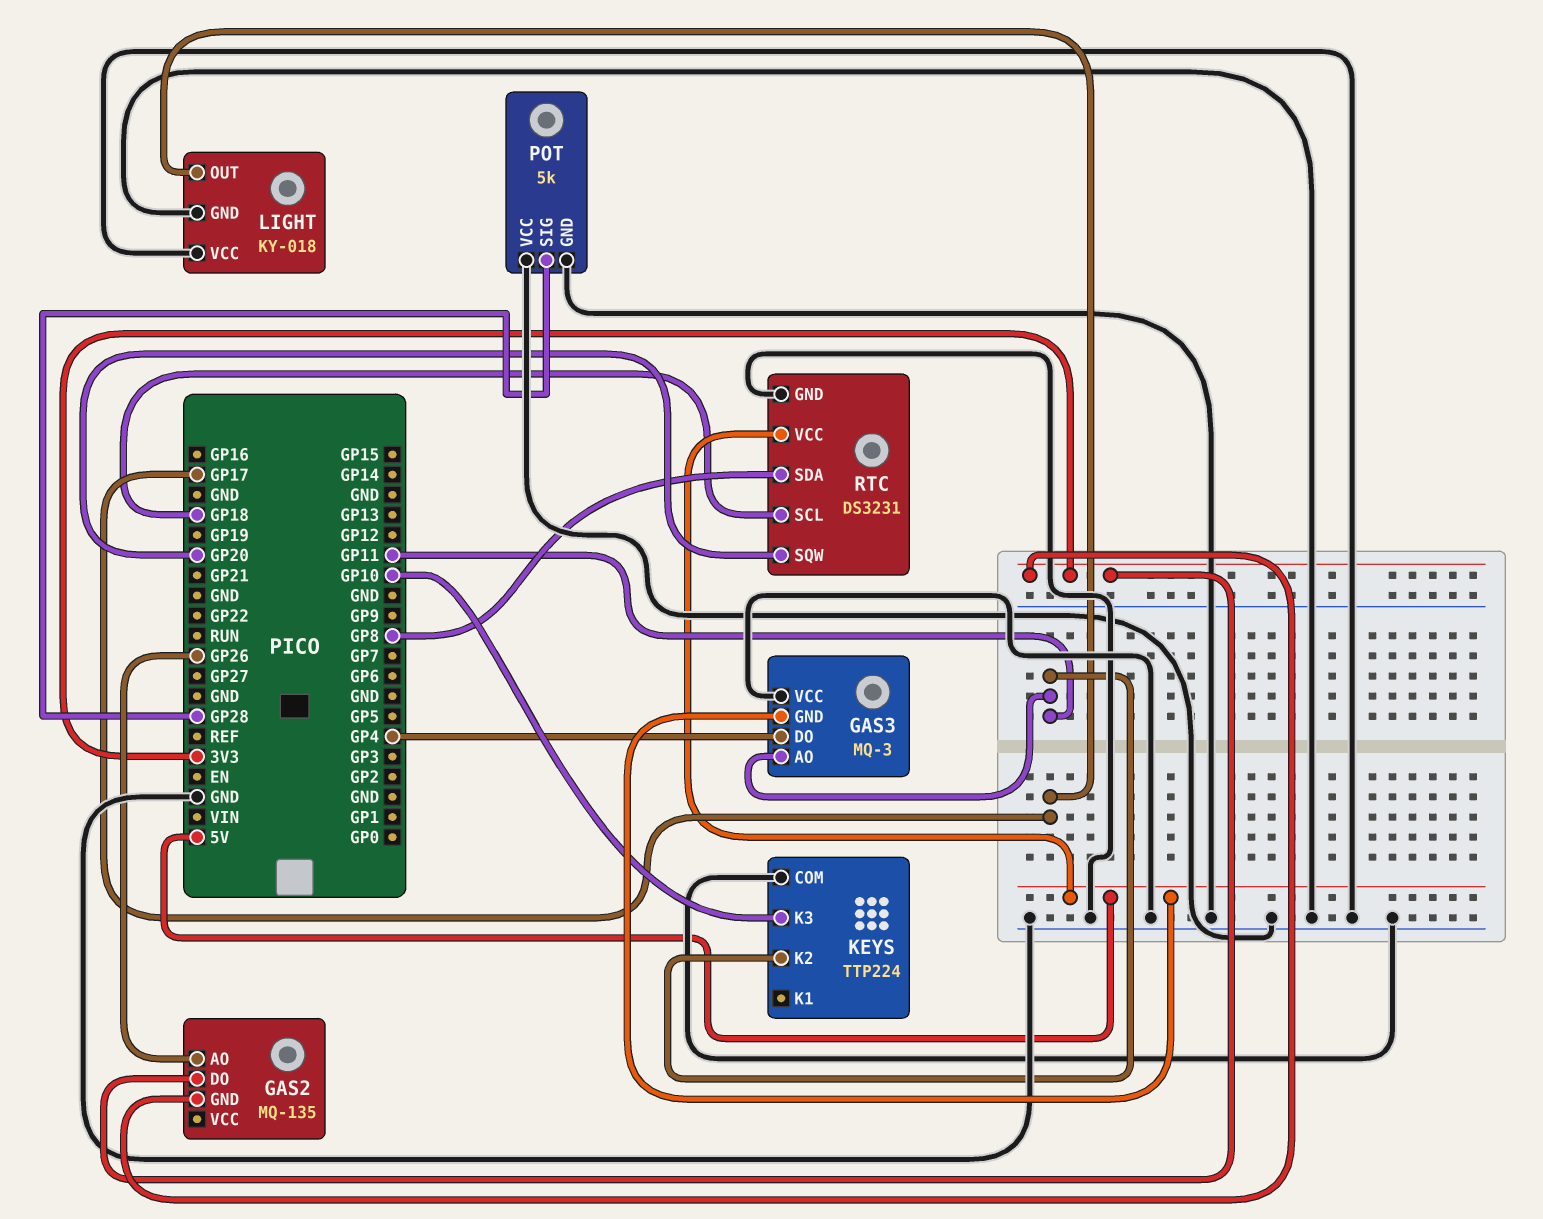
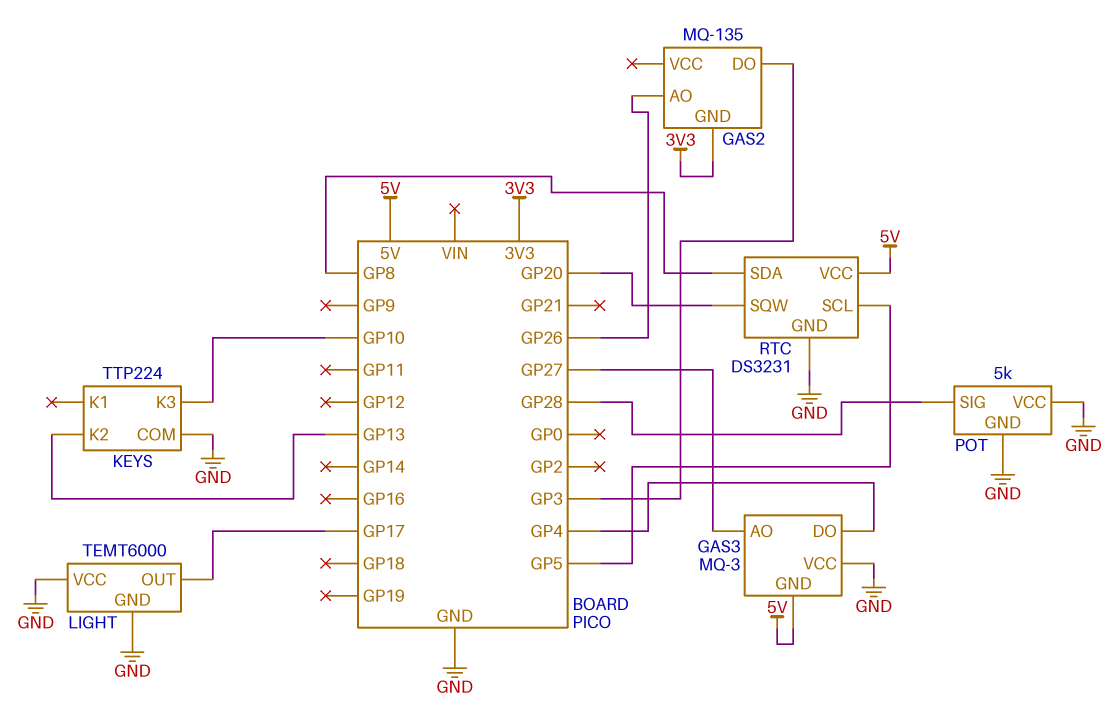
GAS2 pin DO: 3V3 -> GP3
GAS3 pin AO: GP11 -> GP27
KEYS pin K2: GP11 -> GP13
LIGHT: KY-018 -> TEMT6000
RTC pin SCL: GP18 -> GP5

